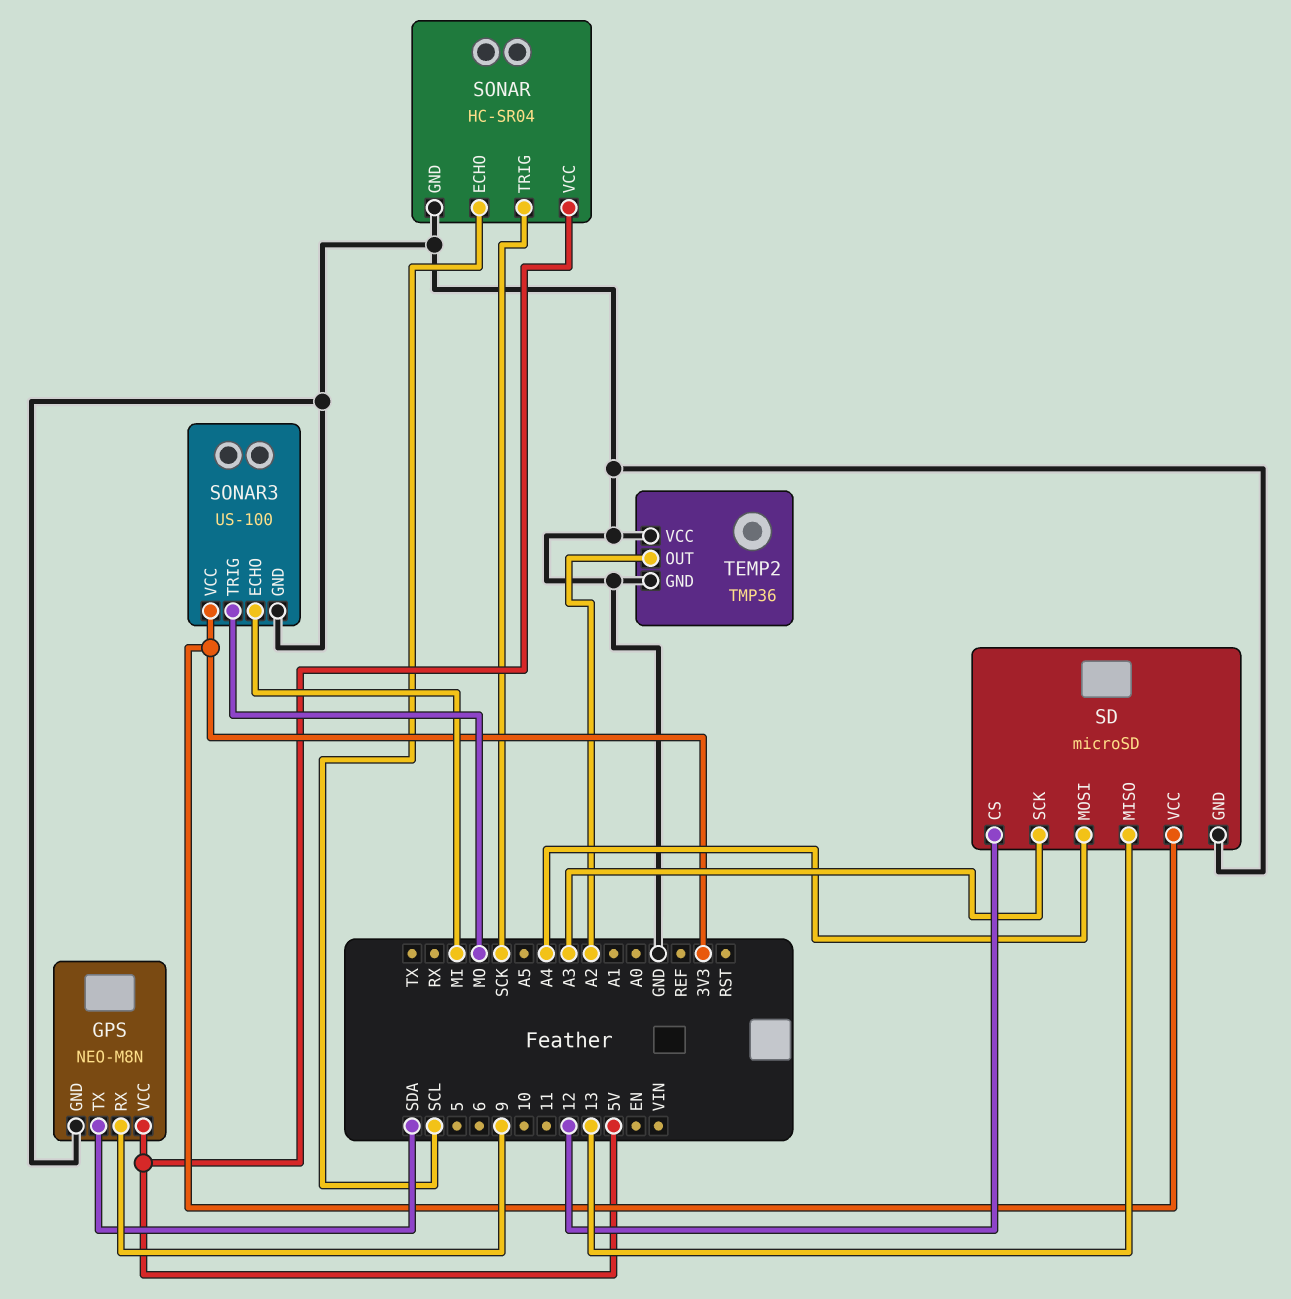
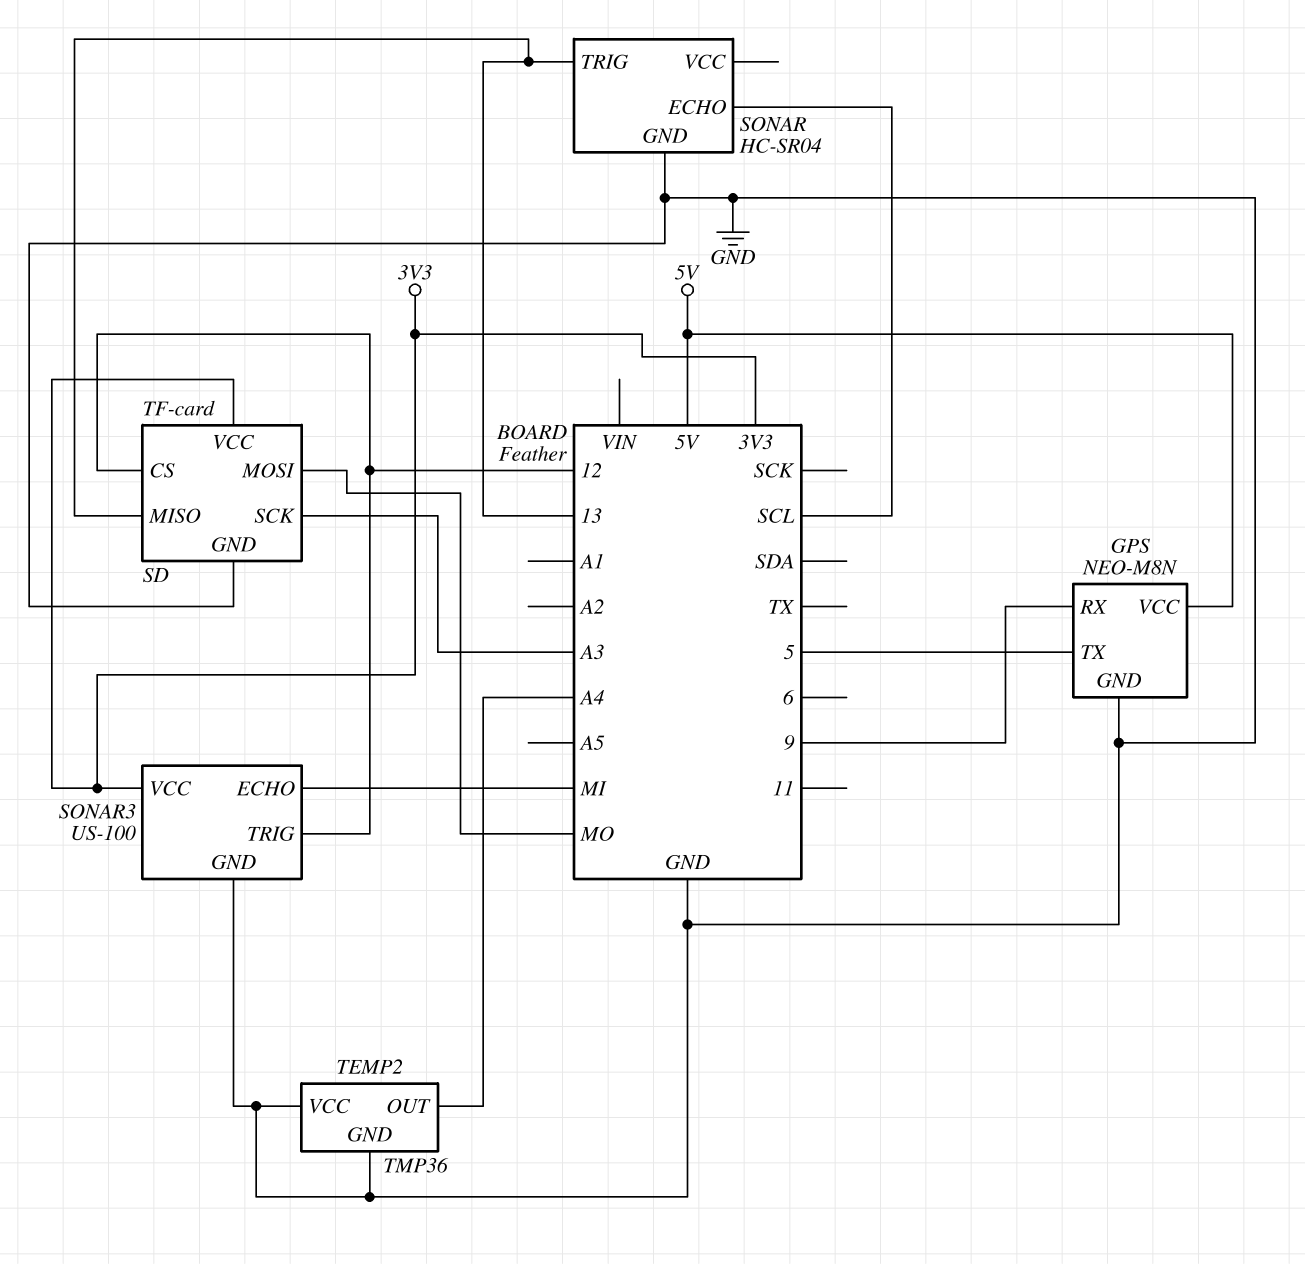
GPS pin TX: SDA -> 5
SD: microSD -> TF-card
SD pin MOSI: A4 -> MO
SONAR pin TRIG: SCK -> 13
SONAR pin VCC: 5V -> none
SONAR3 pin TRIG: MO -> 12
TEMP2 pin OUT: A2 -> A4

